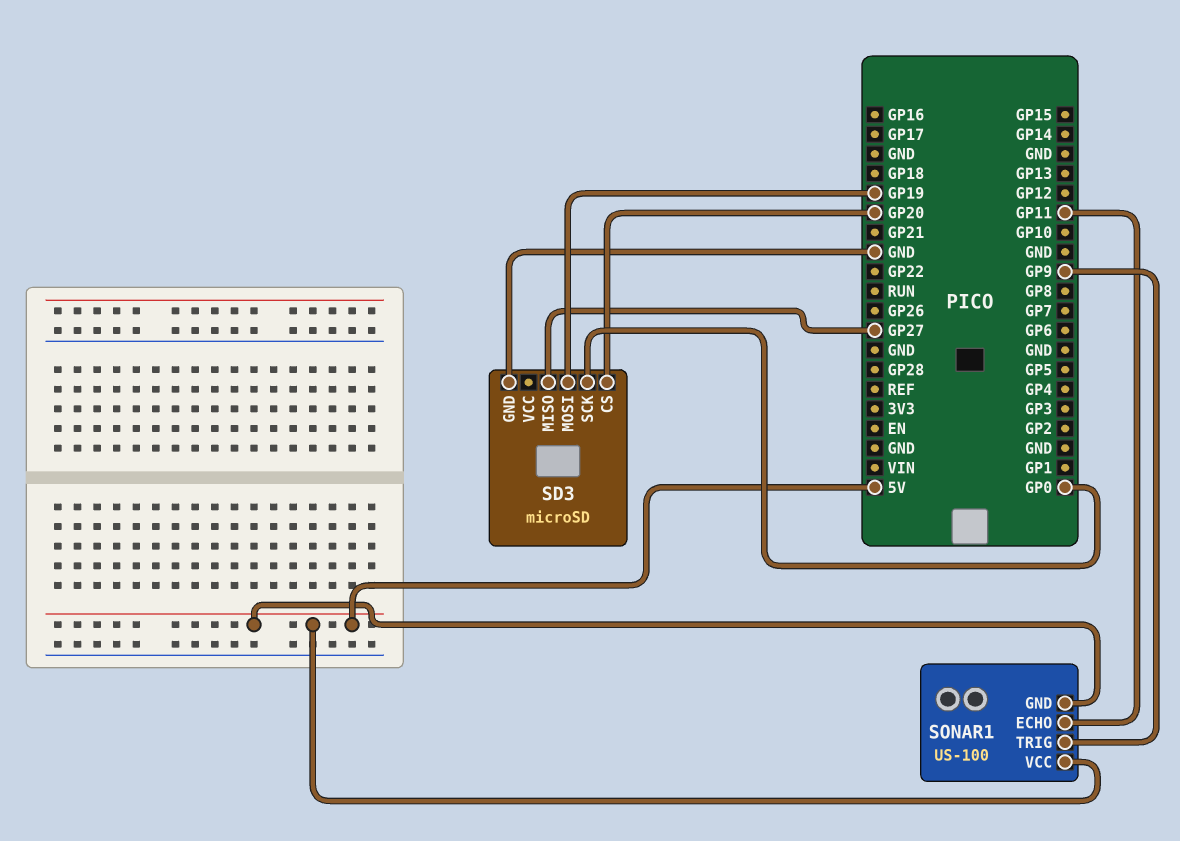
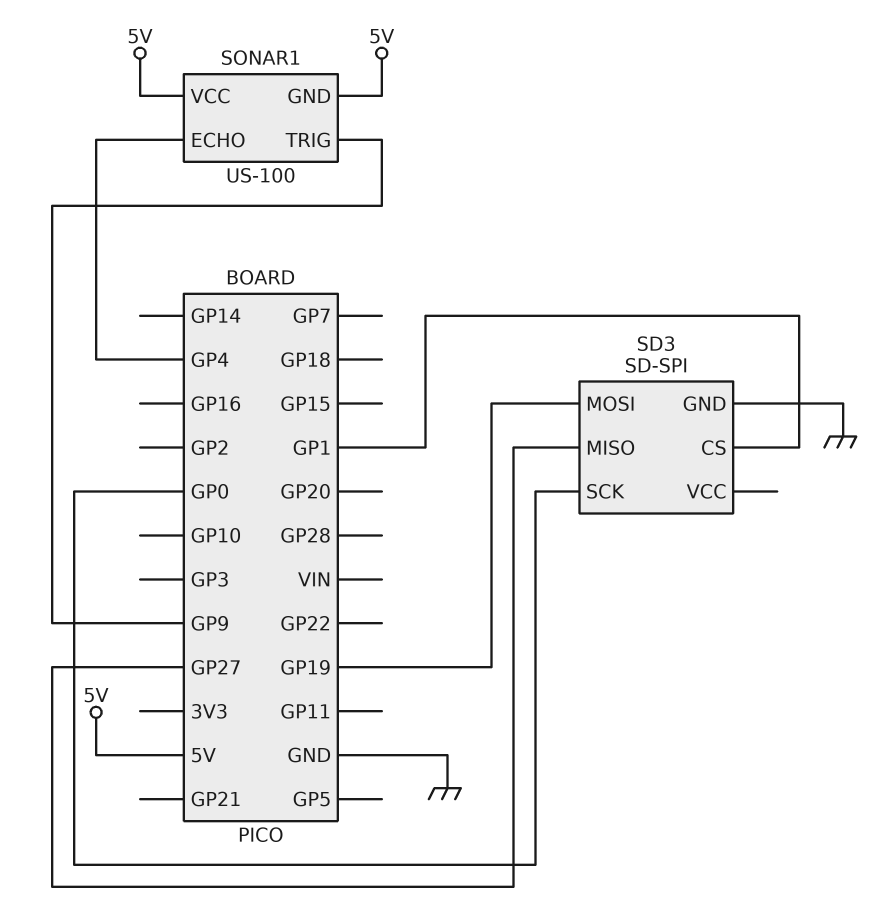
SD3: microSD -> SD-SPI
SD3 pin CS: GP20 -> GP1
SONAR1 pin ECHO: GP11 -> GP4

